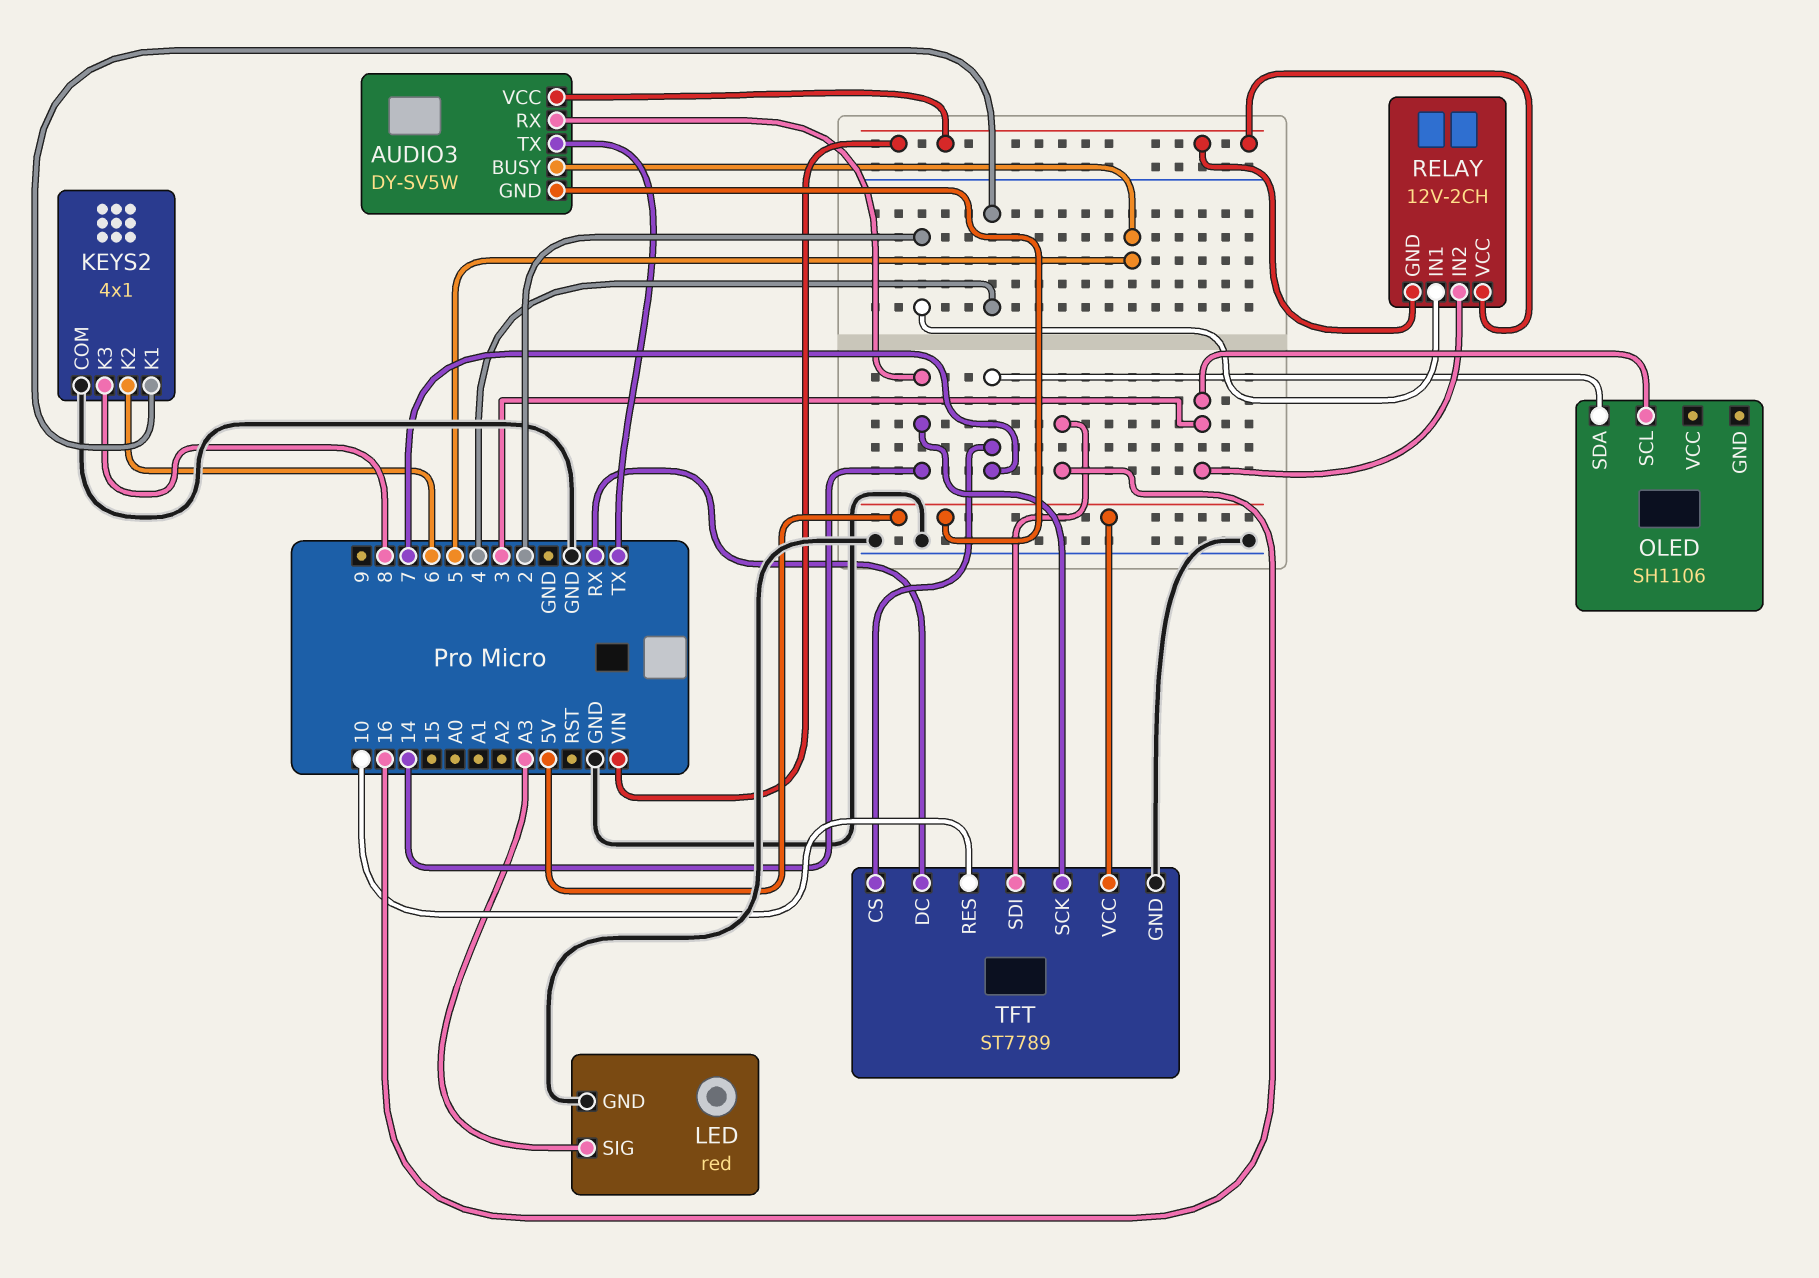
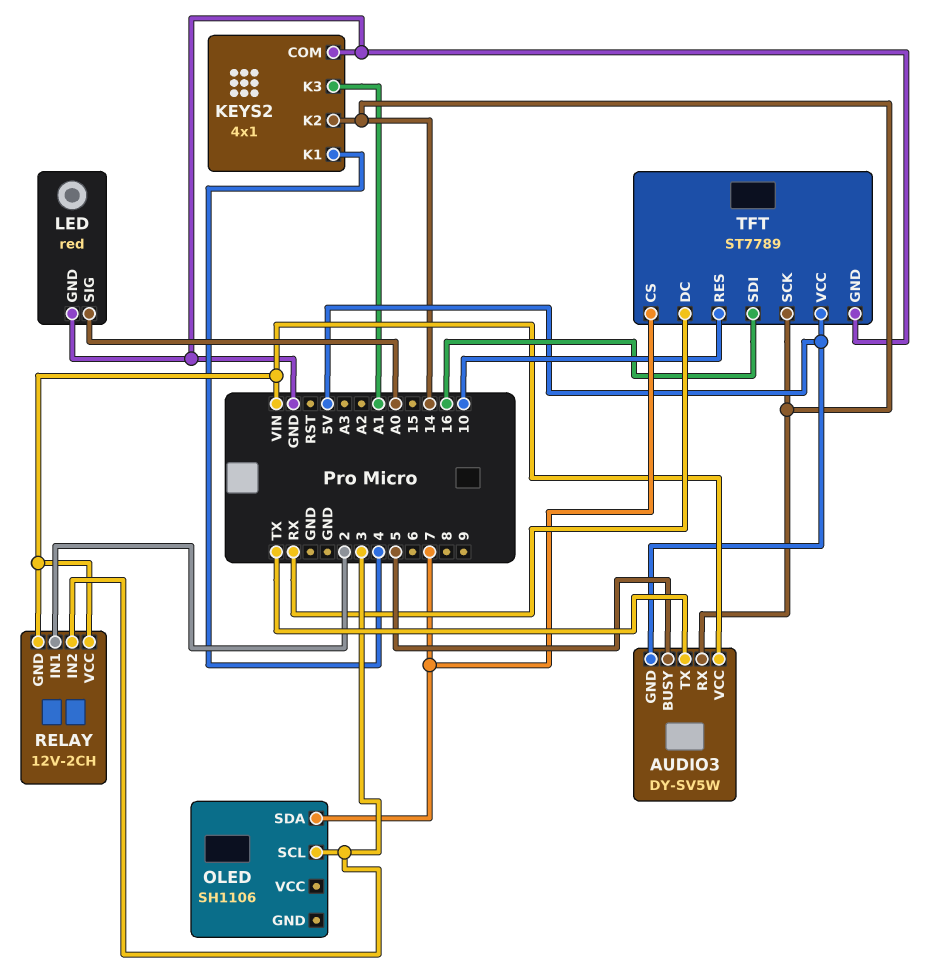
KEYS2 pin K2: 6 -> 14
KEYS2 pin K3: 8 -> A1
LED pin SIG: A3 -> A0

